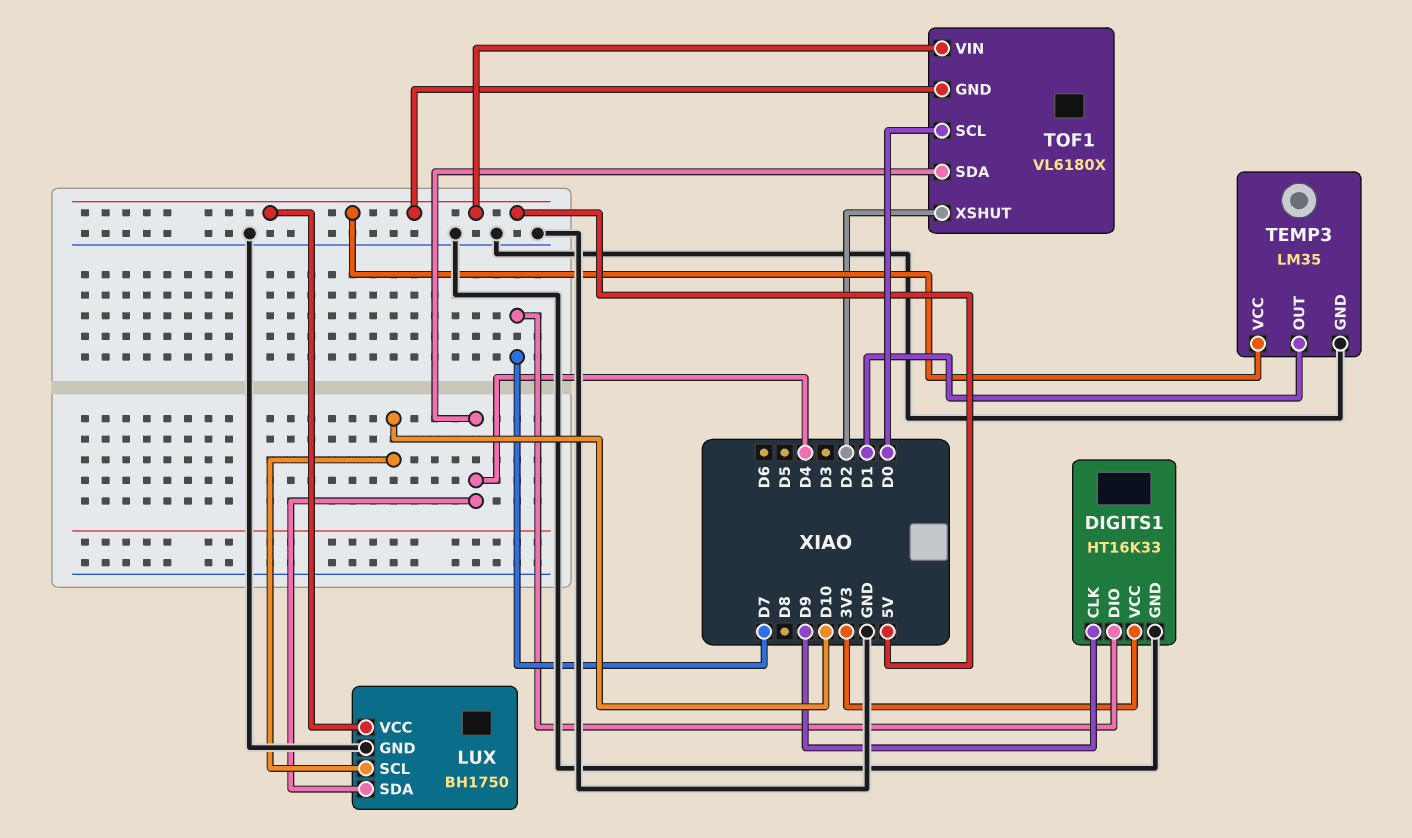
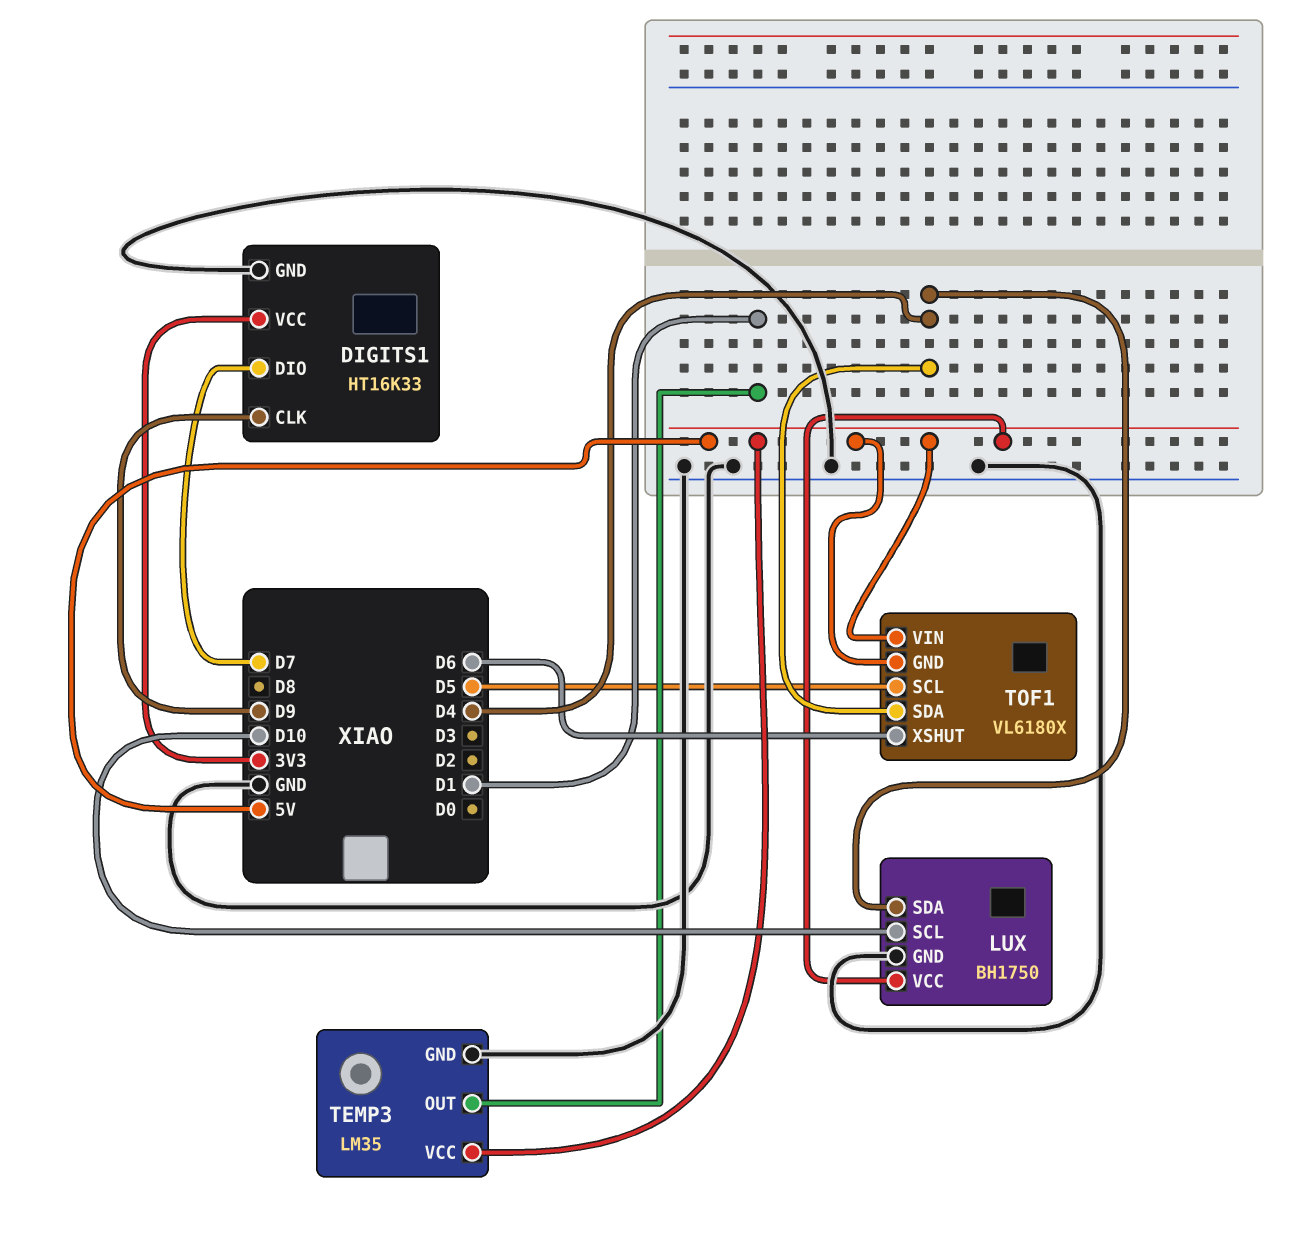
TOF1 pin SCL: D0 -> D5
TOF1 pin XSHUT: D2 -> D6

